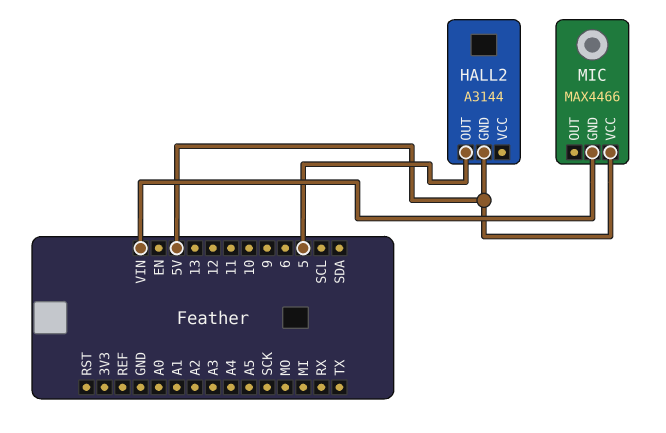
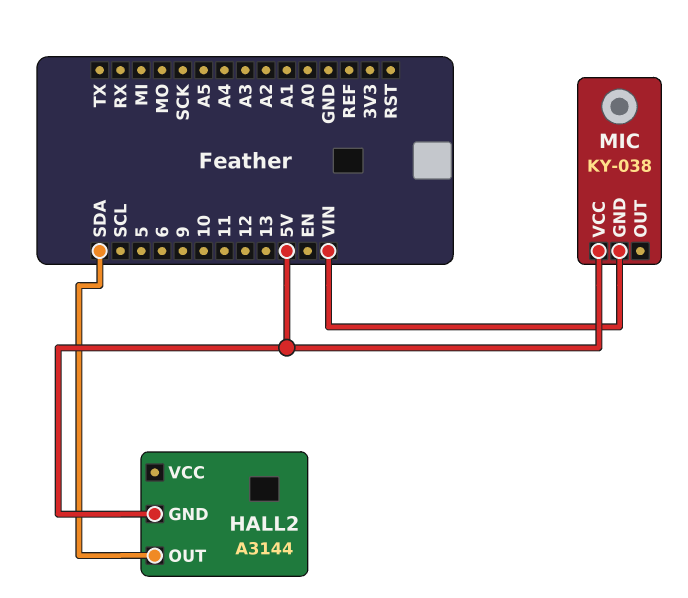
HALL2 pin OUT: 5 -> SDA
MIC: MAX4466 -> KY-038

